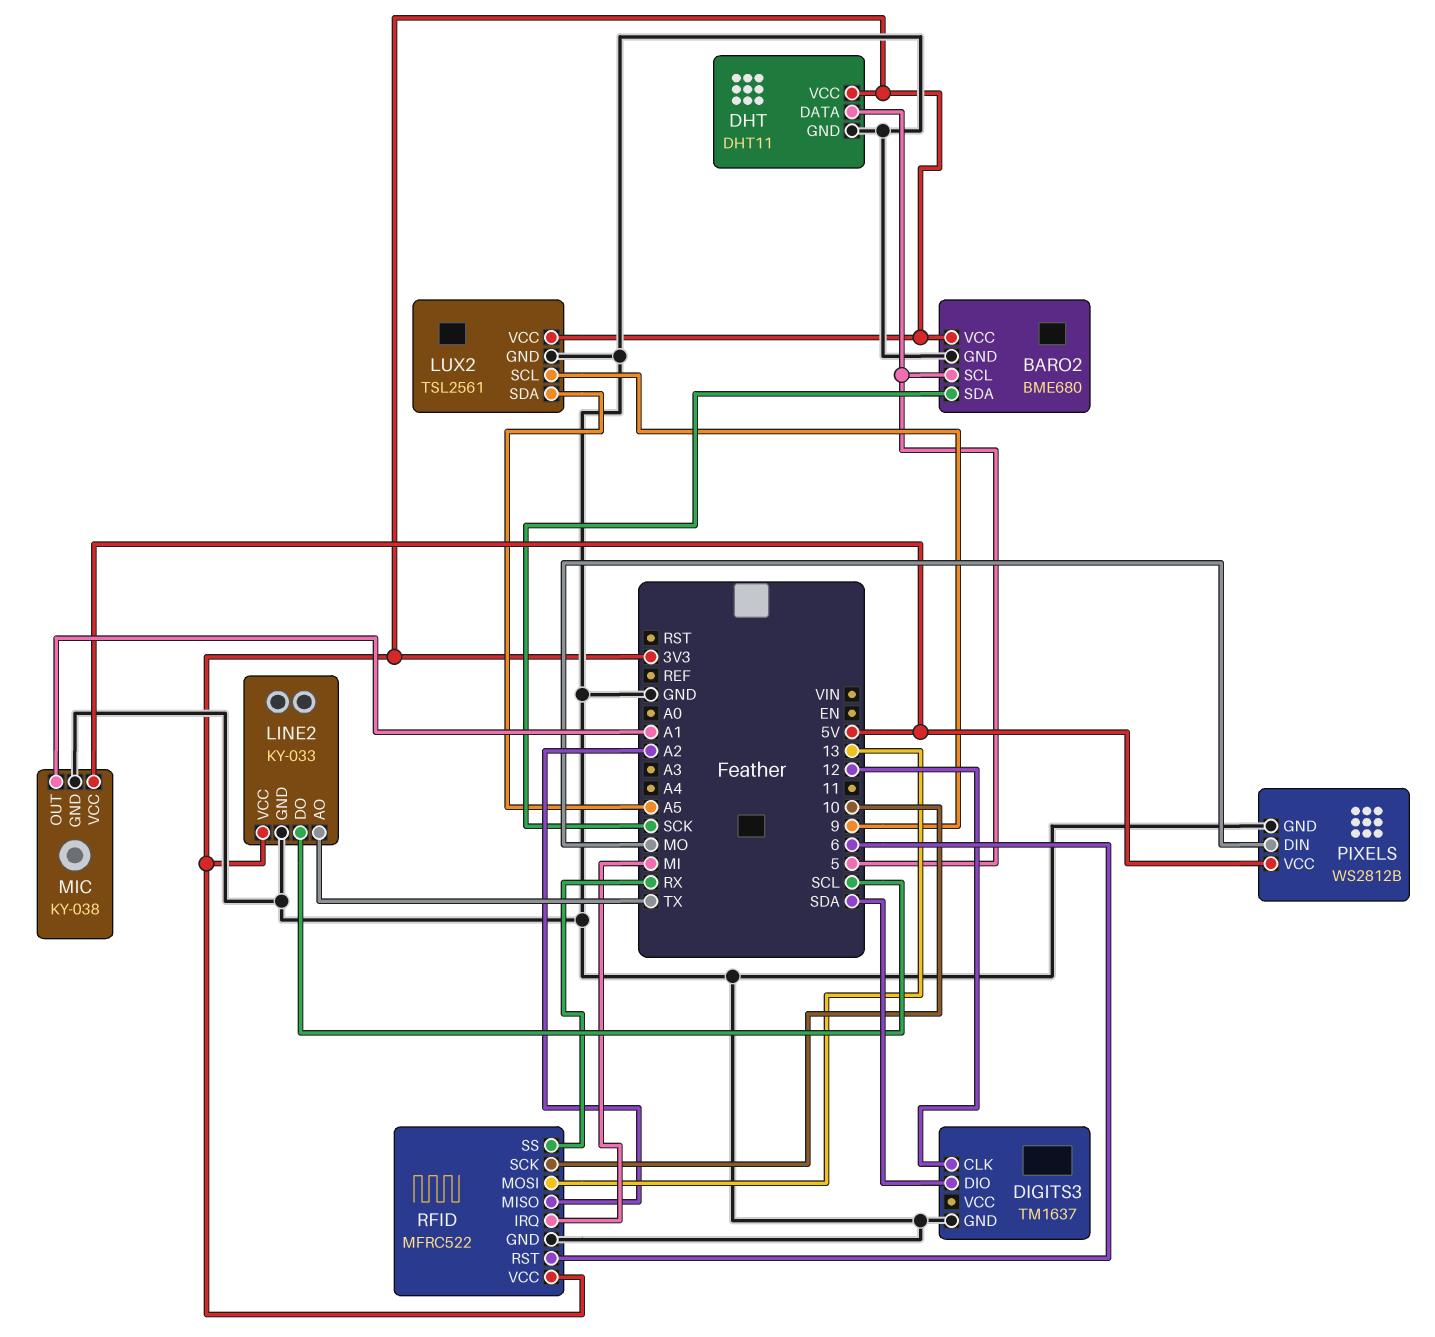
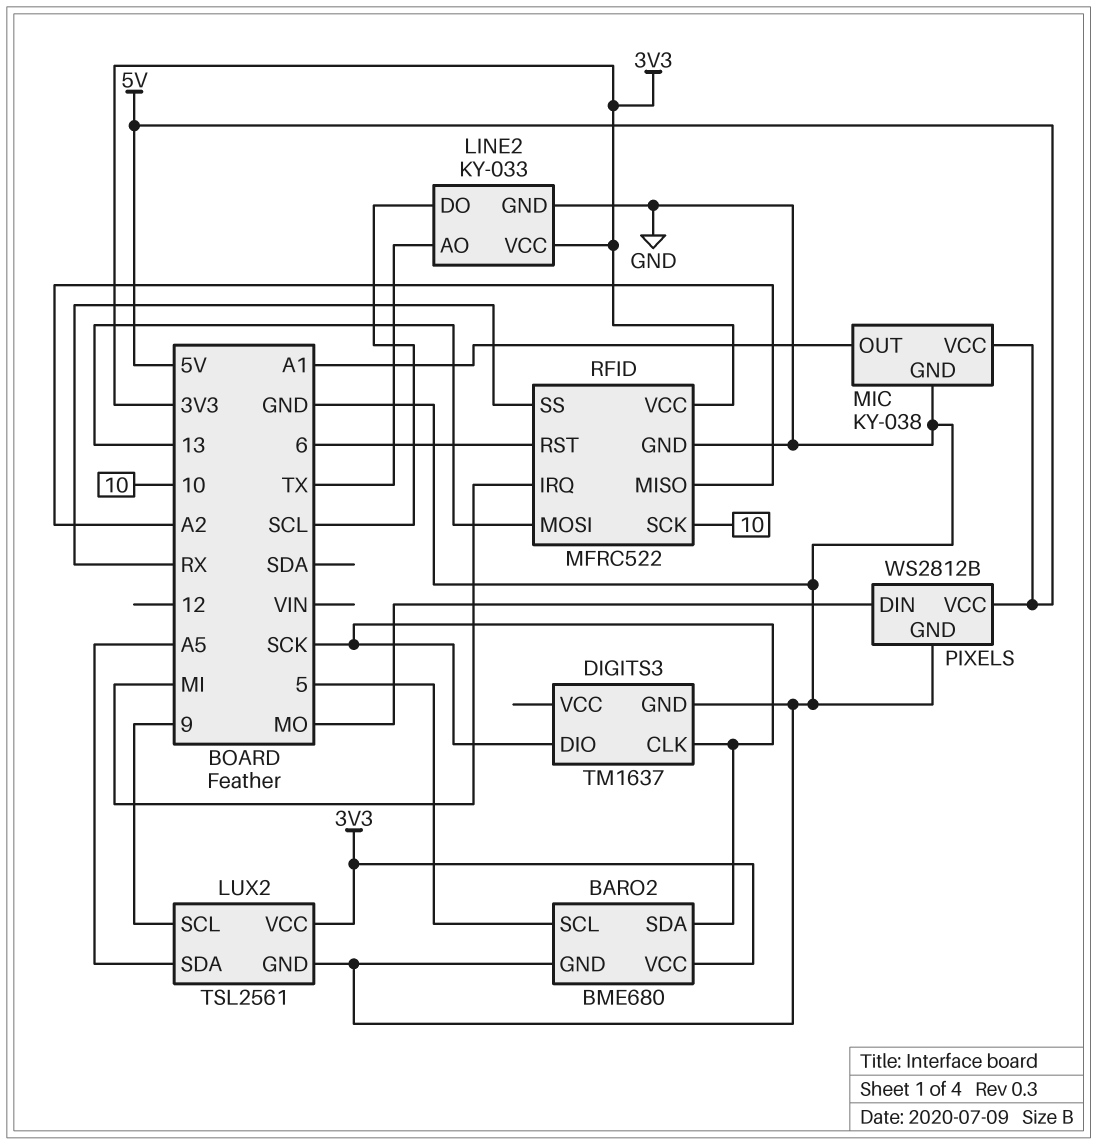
DHT: DHT11 -> none
DHT pin DATA: 5 -> none
DHT pin GND: GND -> none
DHT pin VCC: 3V3 -> none
DIGITS3 pin CLK: 12 -> SCK
DIGITS3 pin DIO: SDA -> SCK

